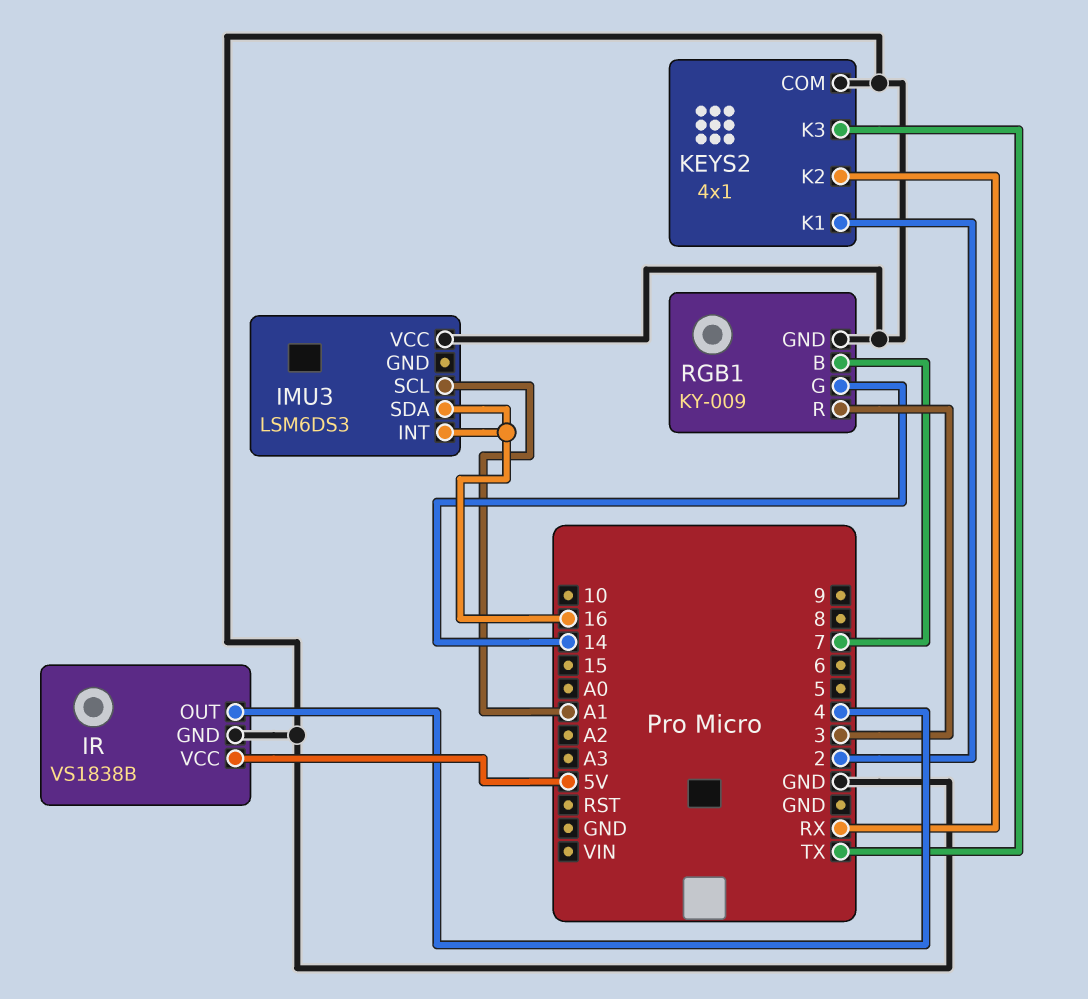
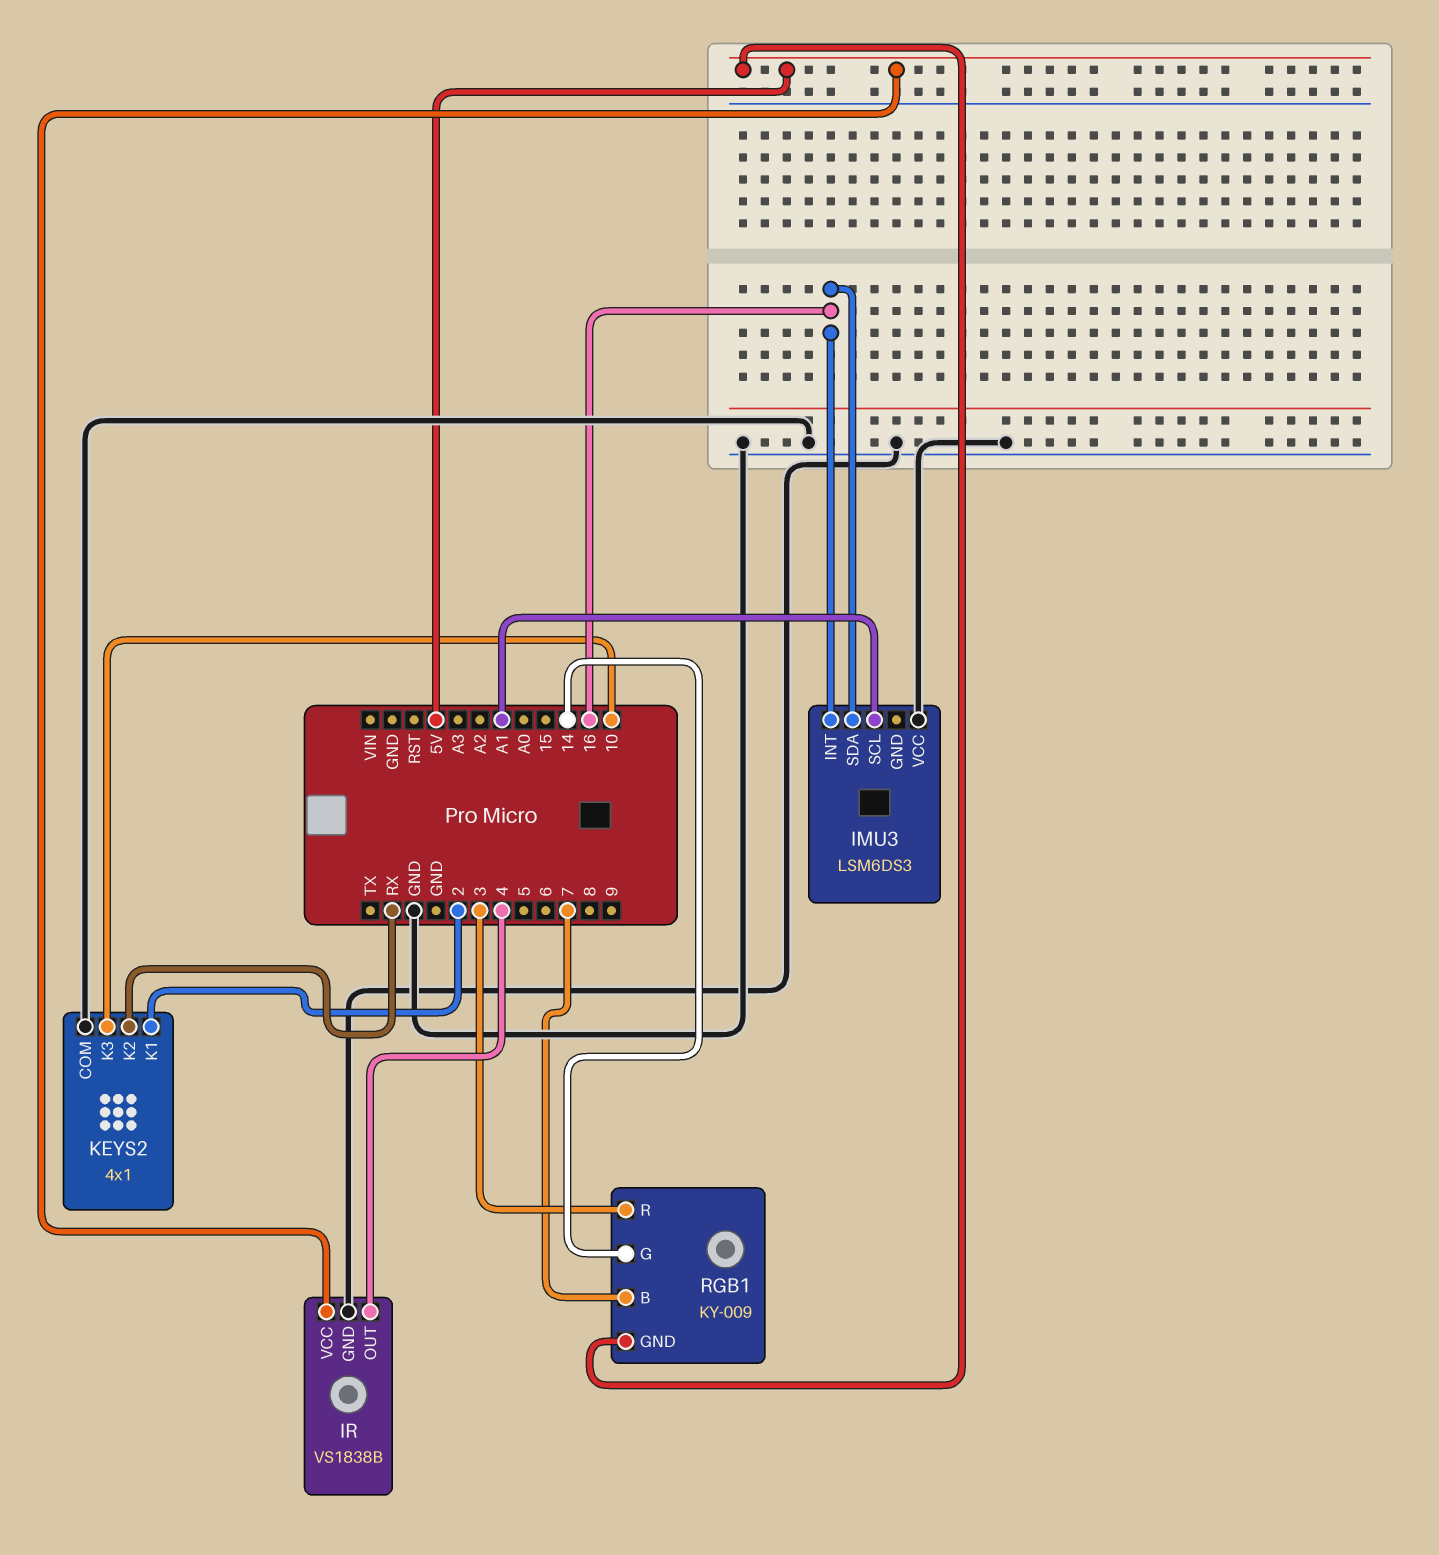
KEYS2 pin K3: TX -> 10
RGB1 pin GND: GND -> 5V

